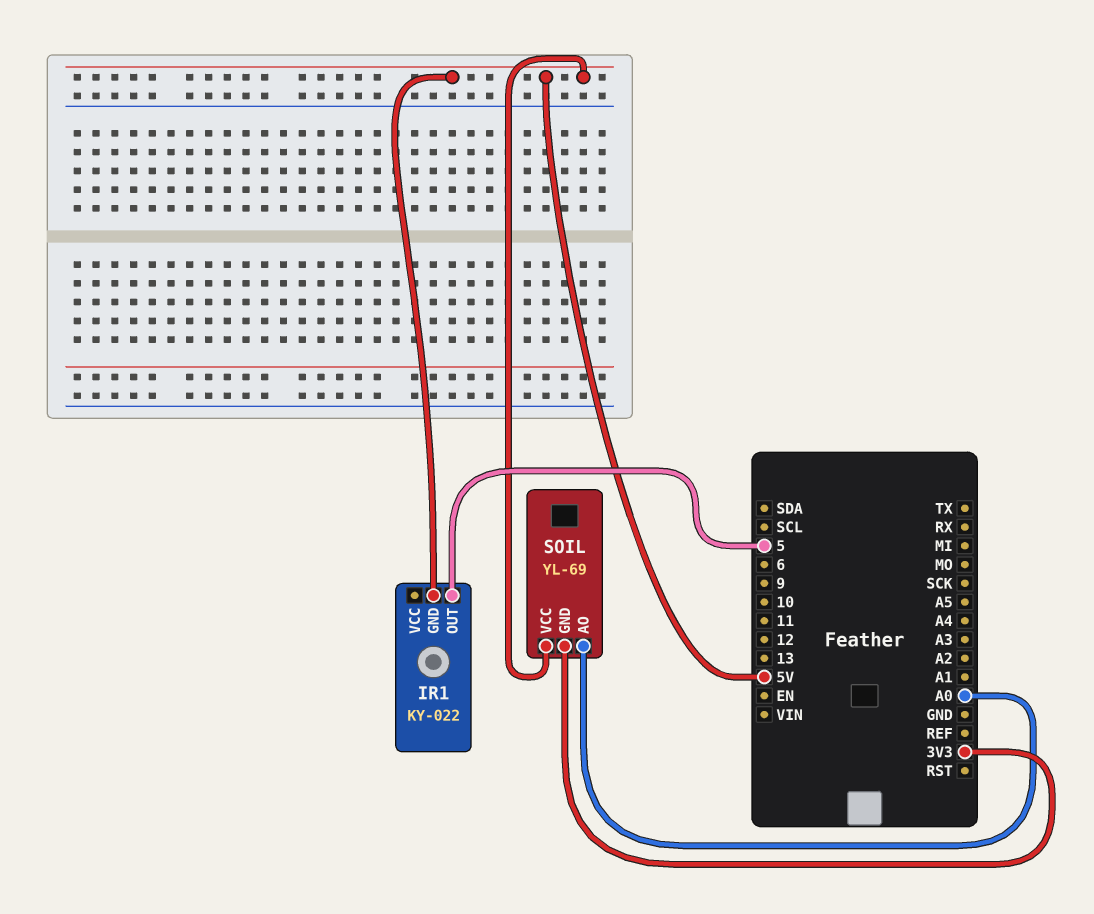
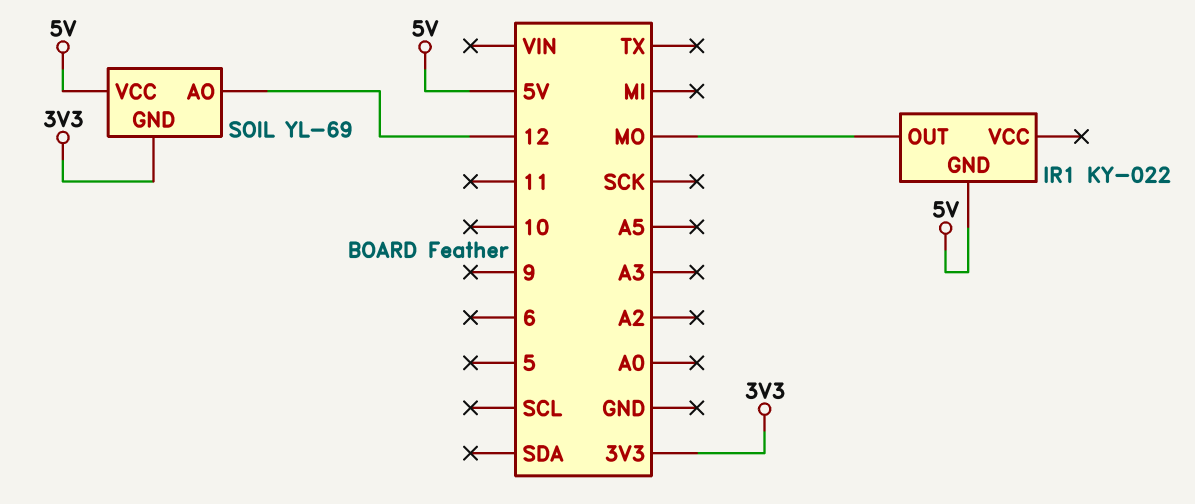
IR1 pin OUT: 5 -> MO
SOIL pin AO: A0 -> 12

